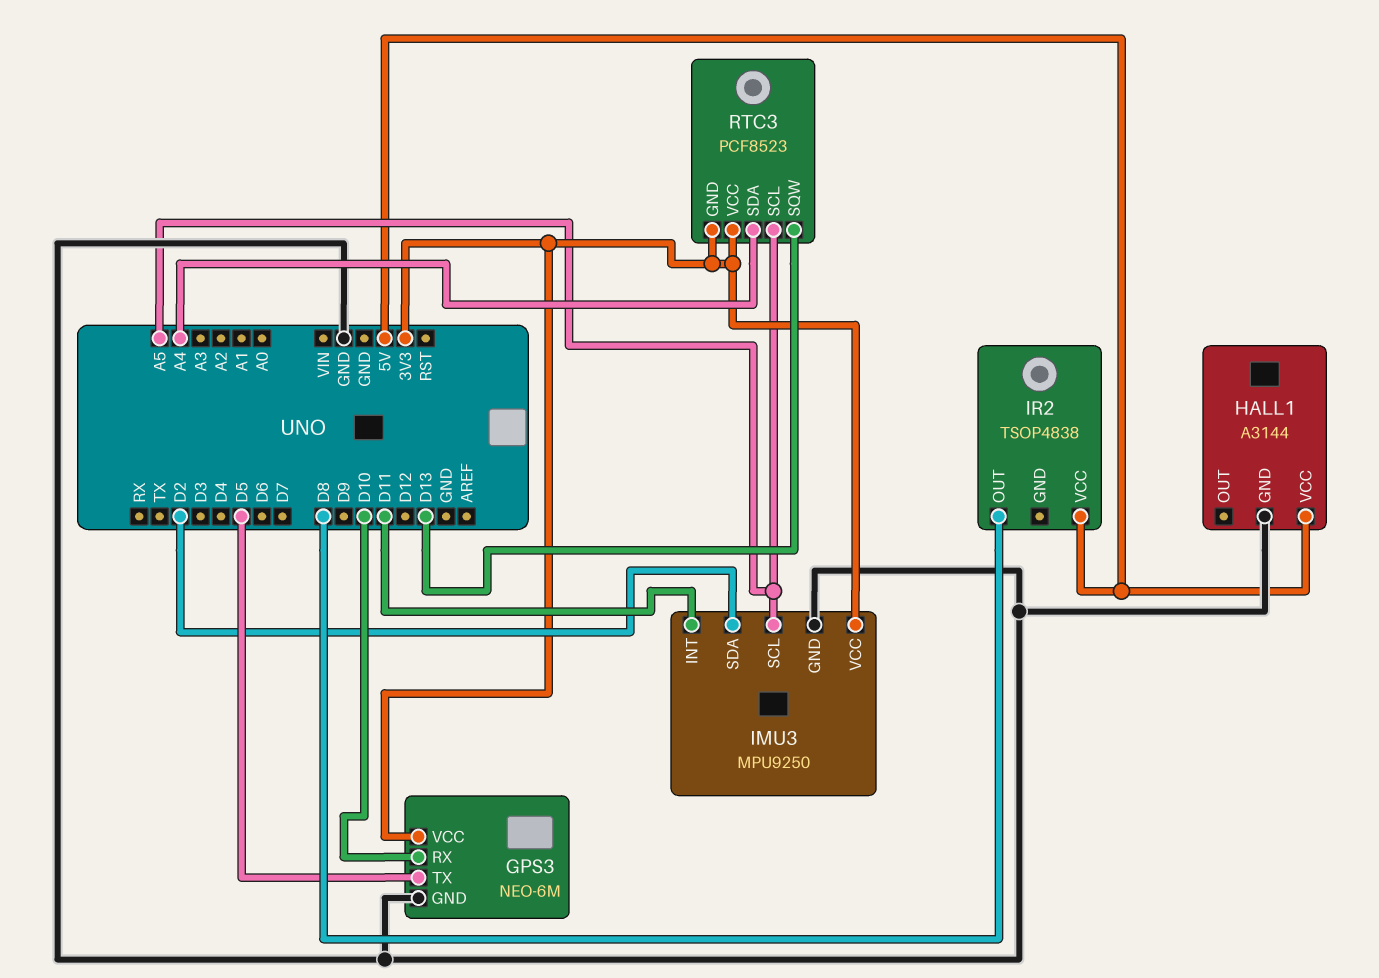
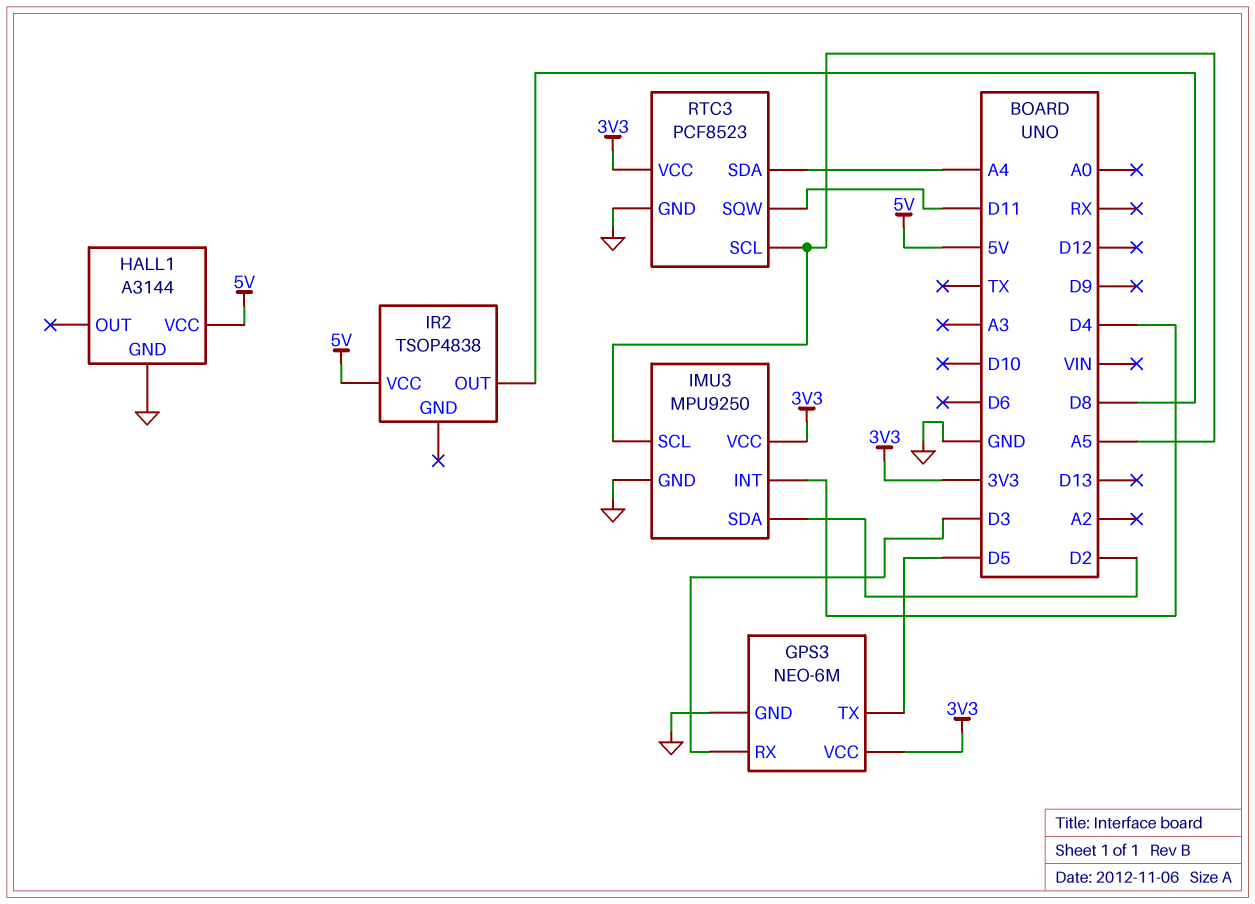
GPS3 pin RX: D10 -> D3
IMU3 pin INT: D11 -> D4
RTC3 pin GND: 3V3 -> GND
RTC3 pin SQW: D13 -> D11

